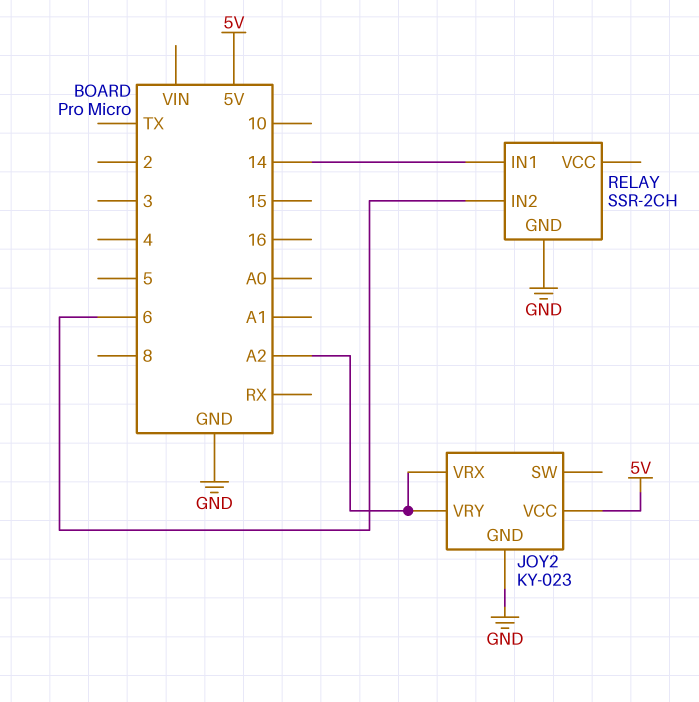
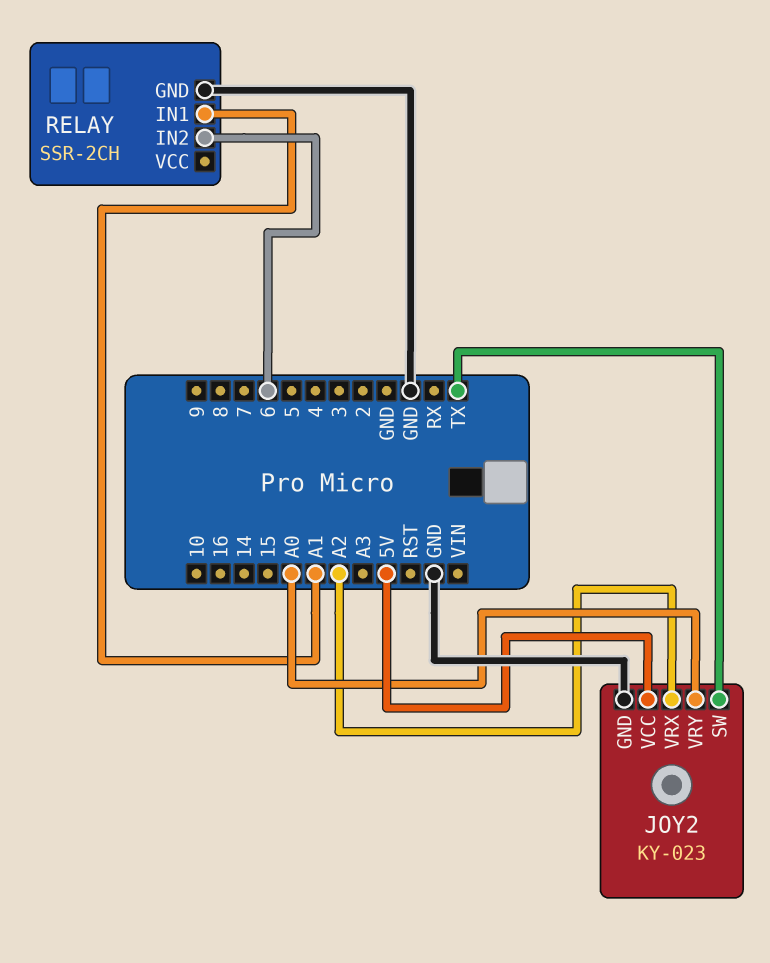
JOY2 pin SW: none -> TX
JOY2 pin VRY: A2 -> A0
RELAY pin IN1: 14 -> A1

